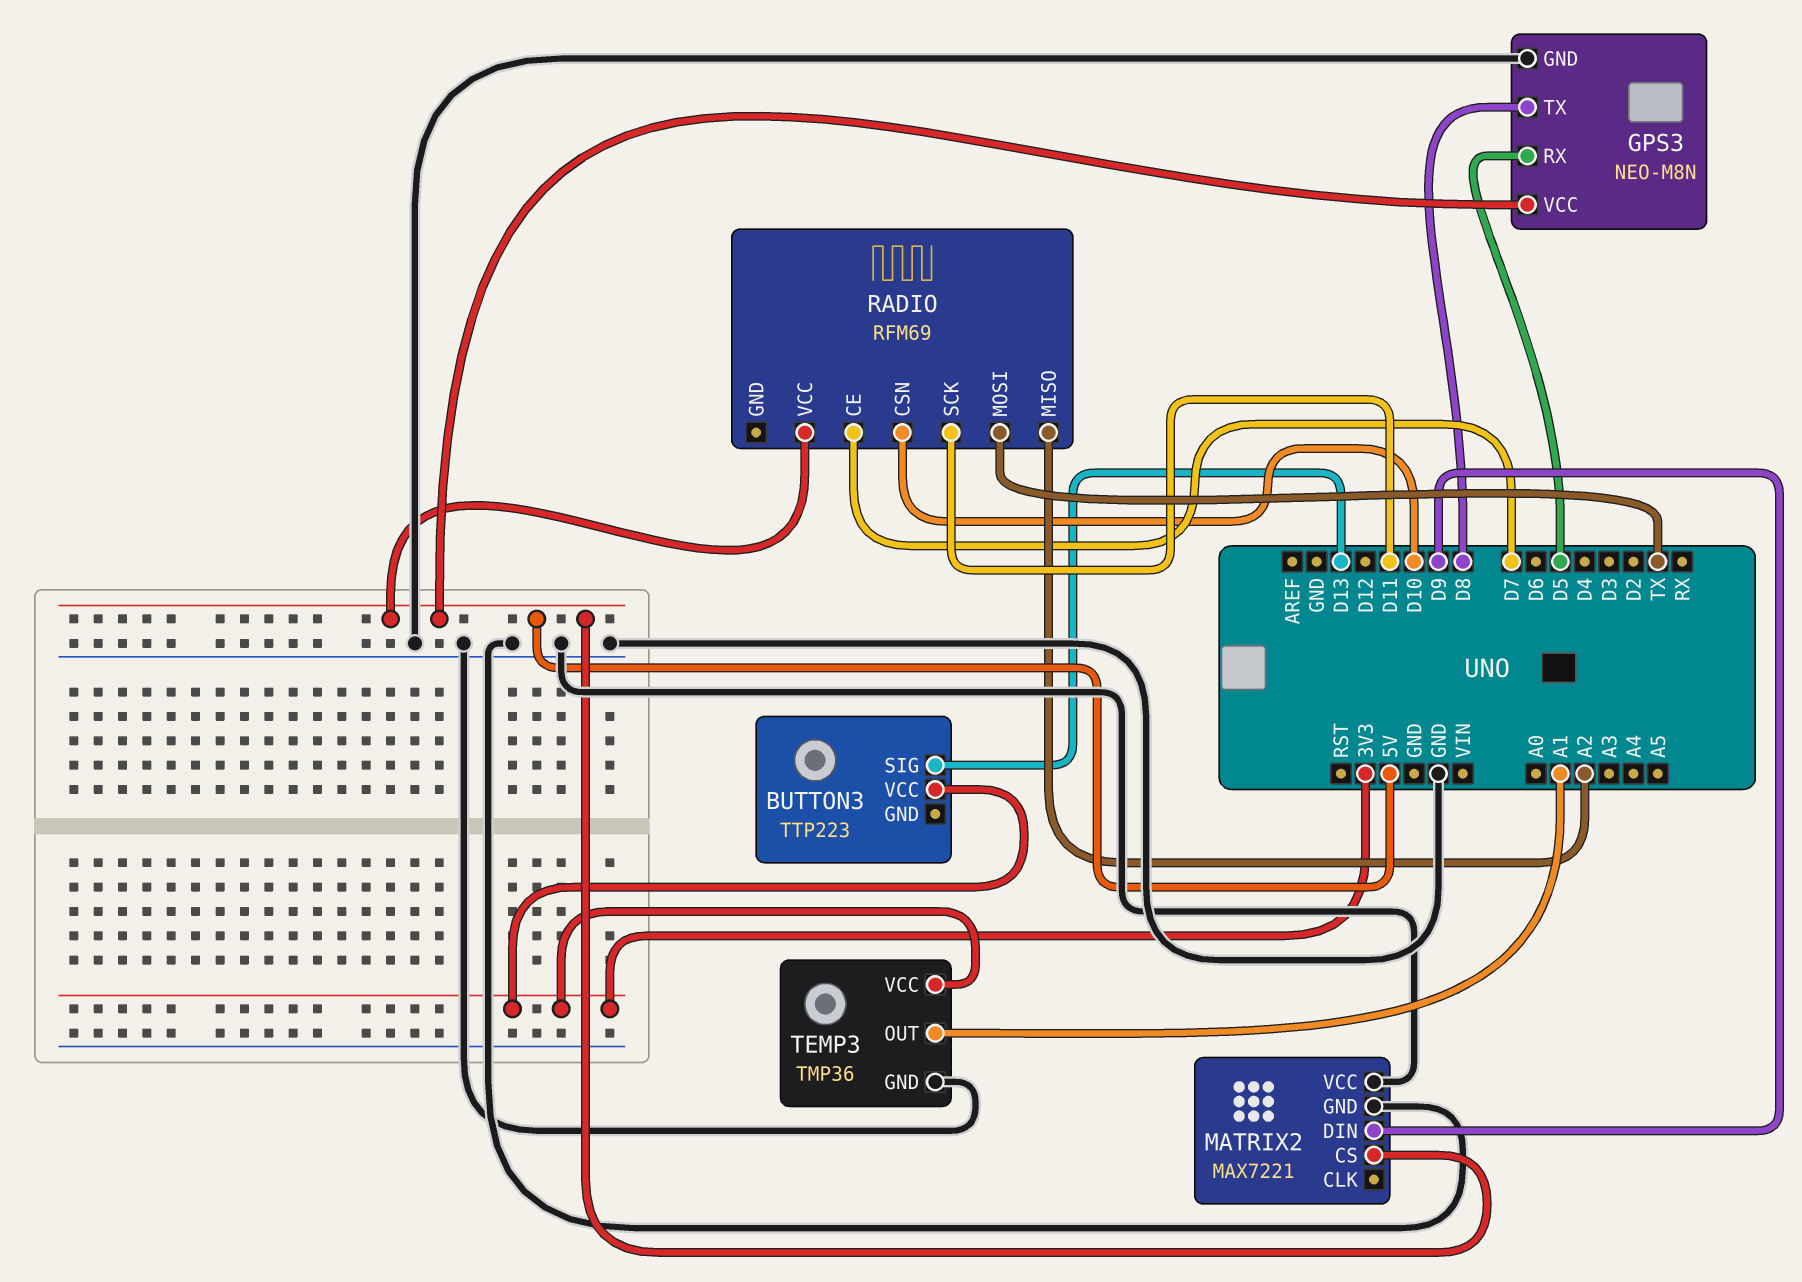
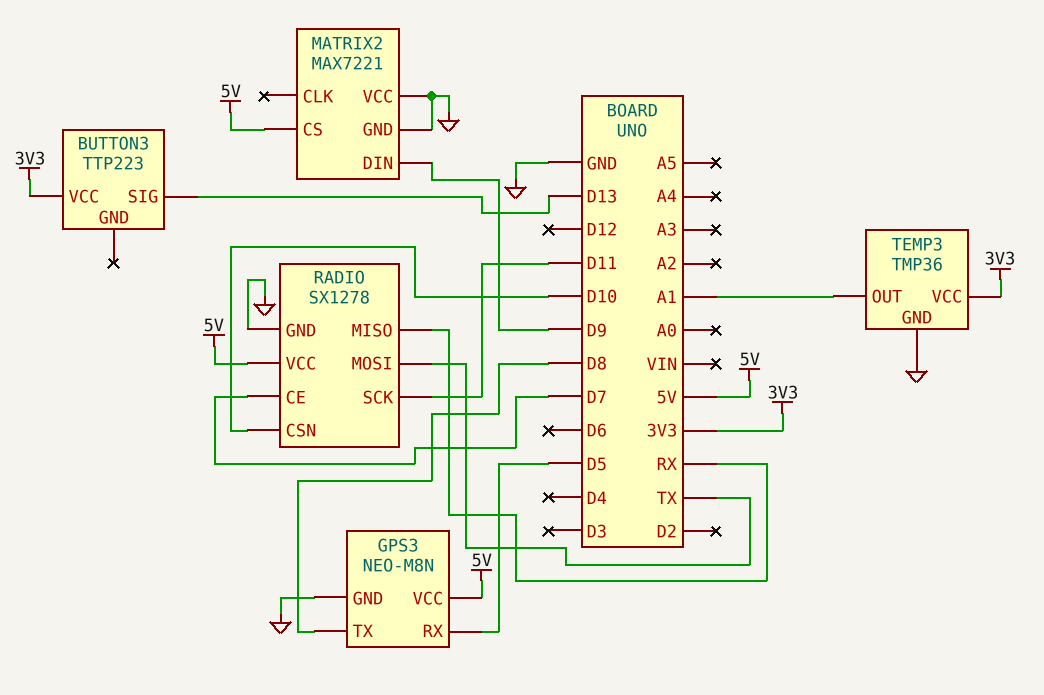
RADIO: RFM69 -> SX1278
RADIO pin GND: none -> GND
RADIO pin MISO: A2 -> RX

